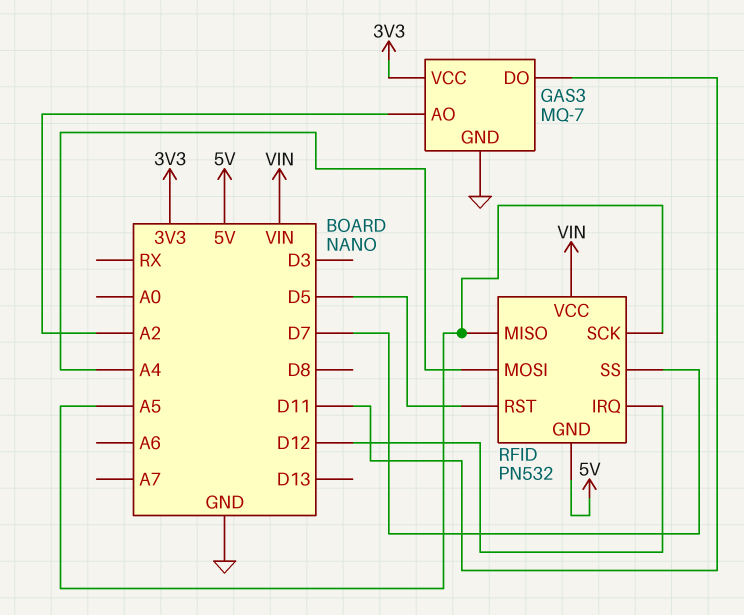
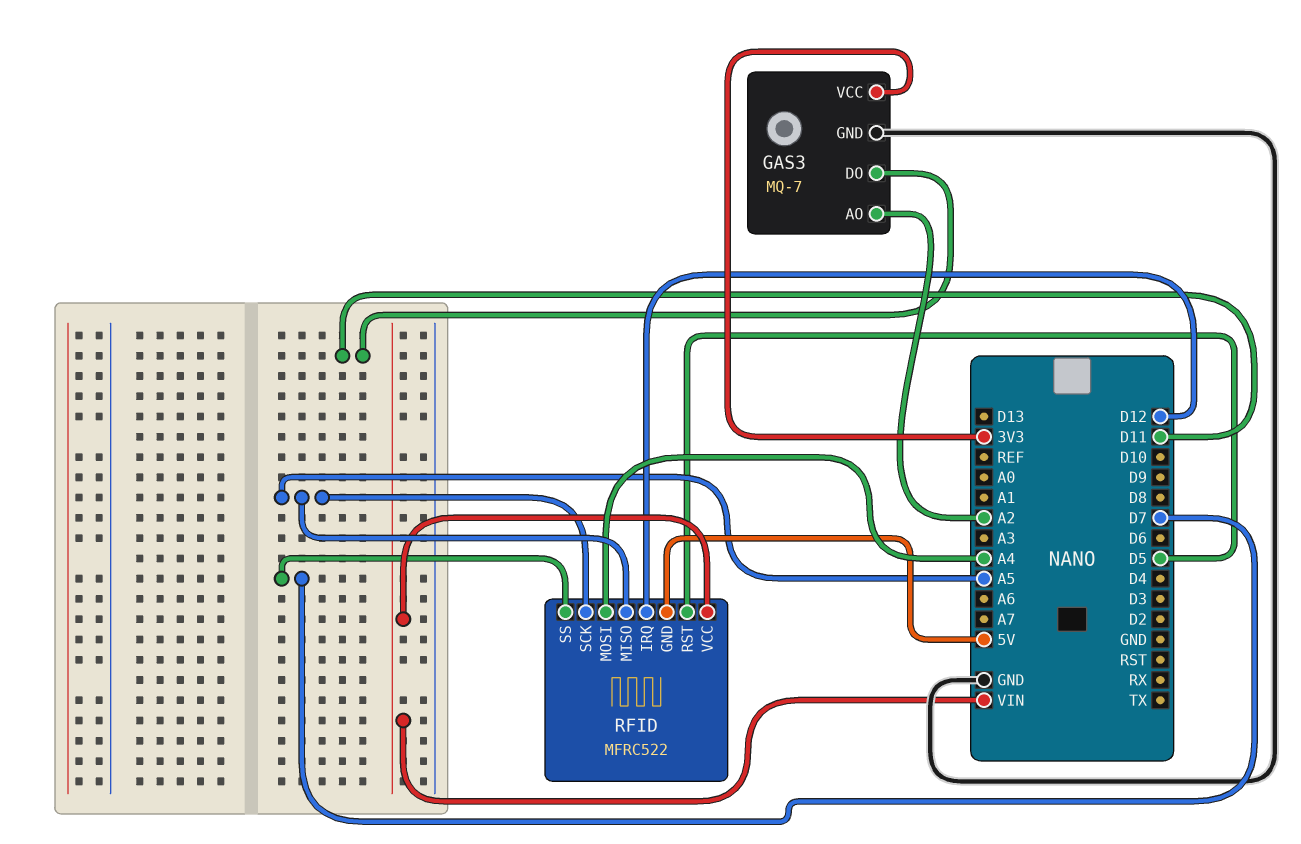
RFID: PN532 -> MFRC522

